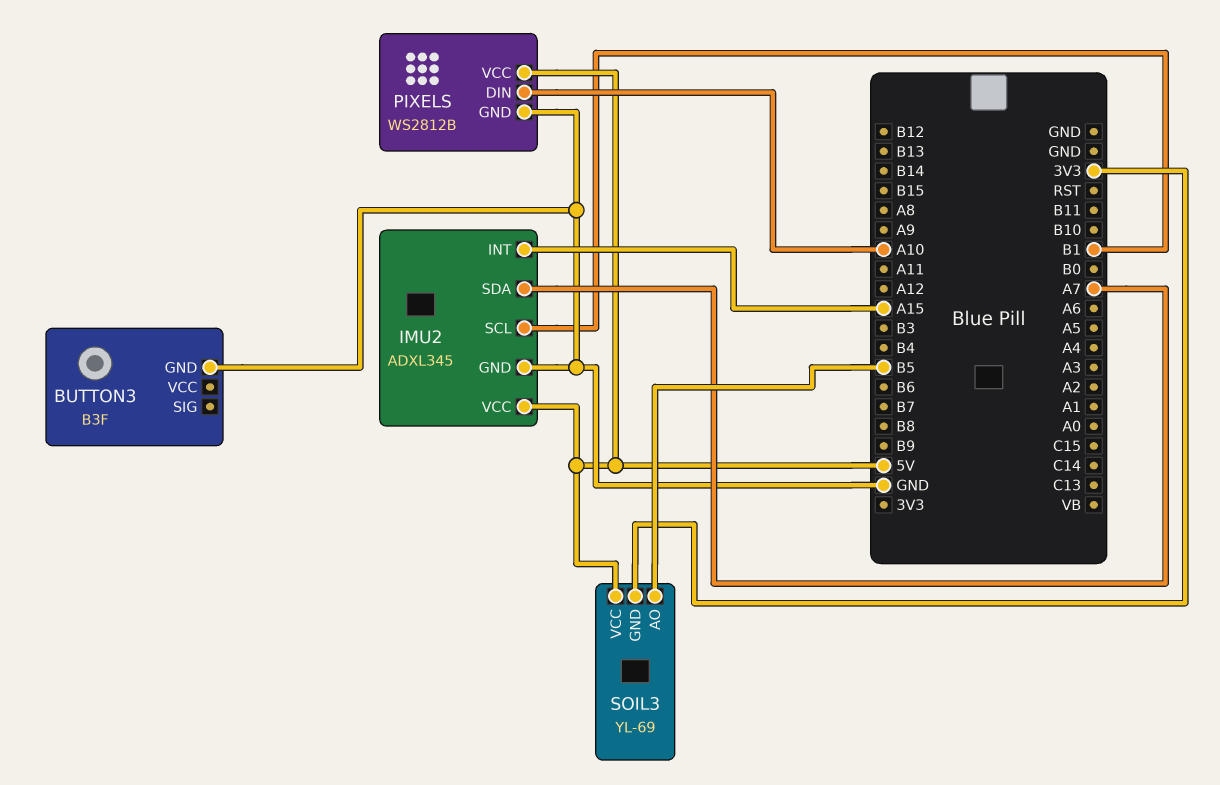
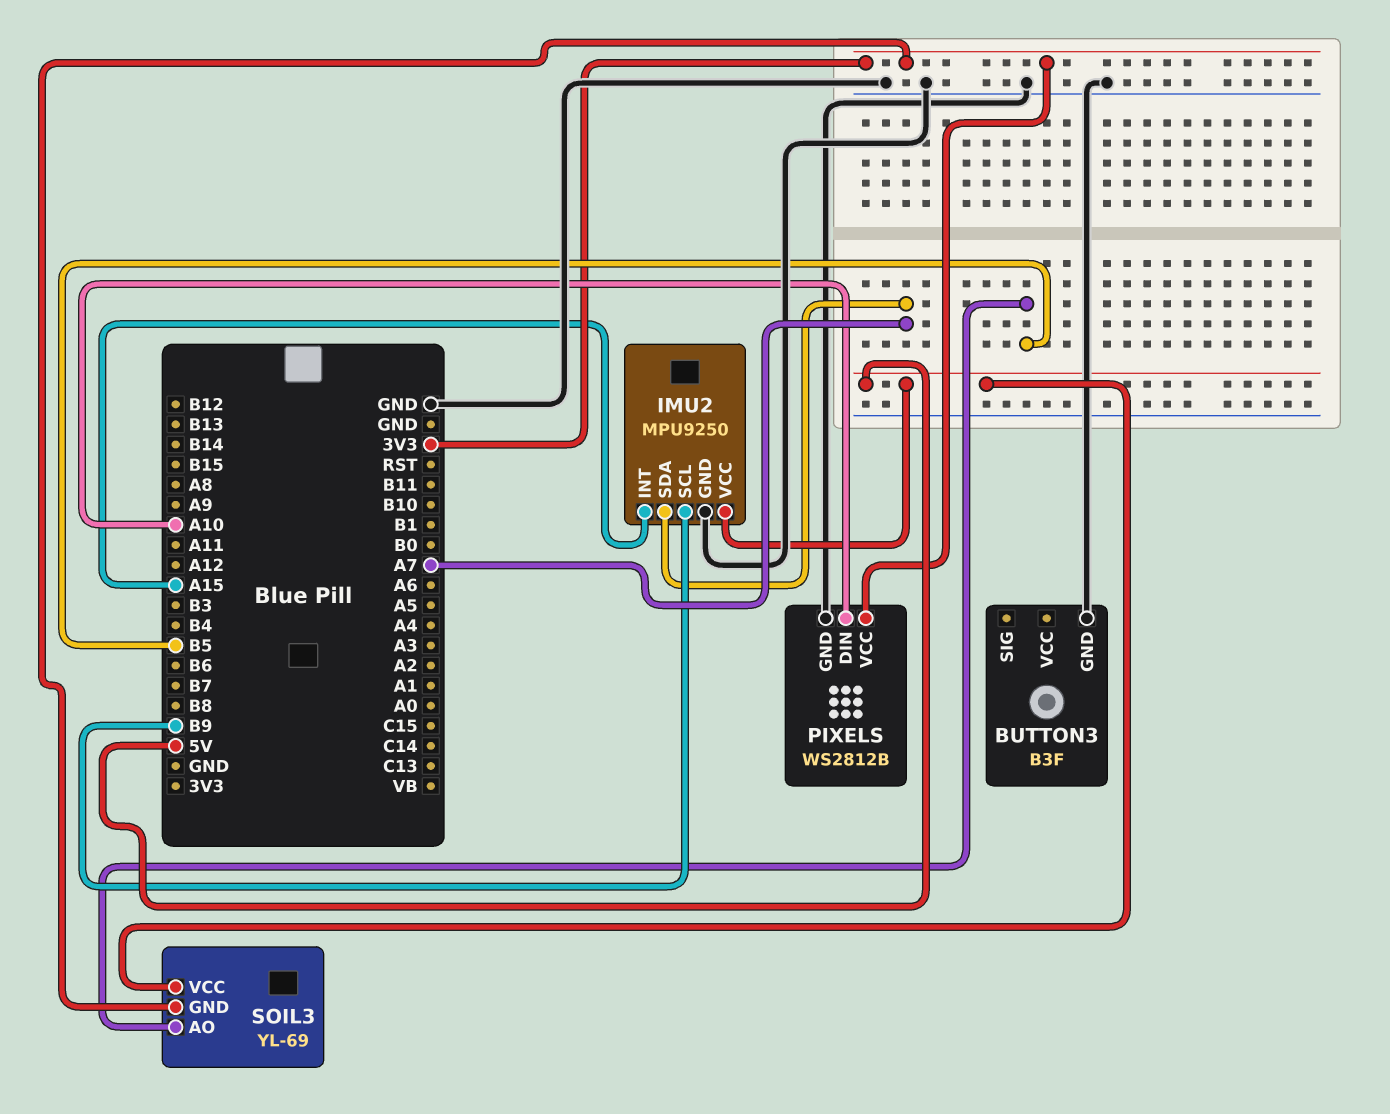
IMU2: ADXL345 -> MPU9250
IMU2 pin SCL: B1 -> B9
PIXELS pin VCC: 5V -> 3V3

